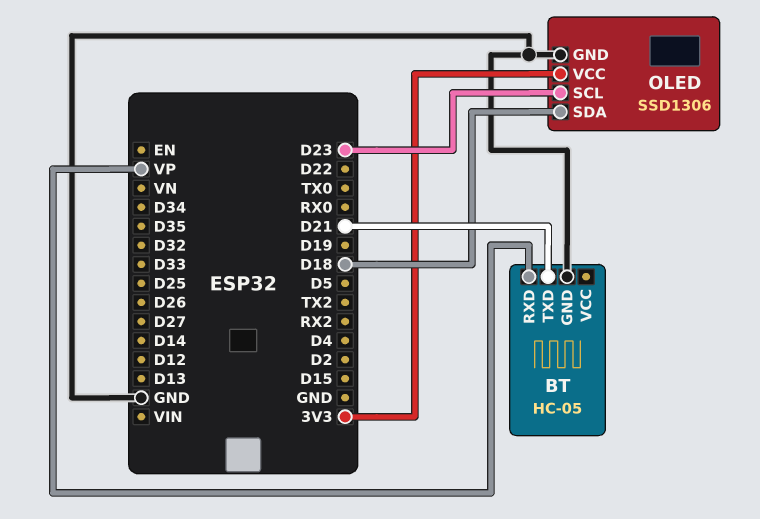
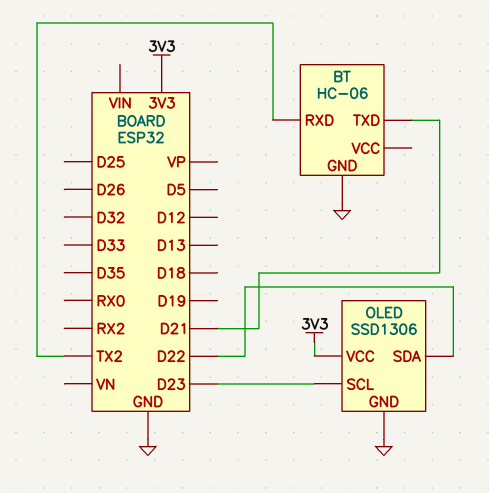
BT: HC-05 -> HC-06
BT pin RXD: VP -> TX2
OLED pin SDA: D18 -> D22

